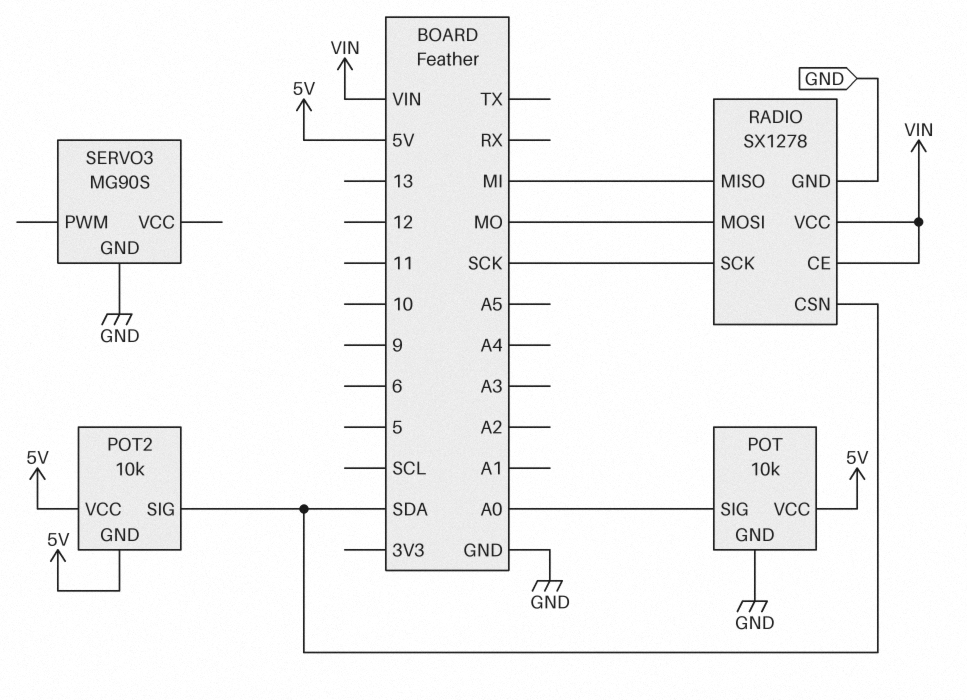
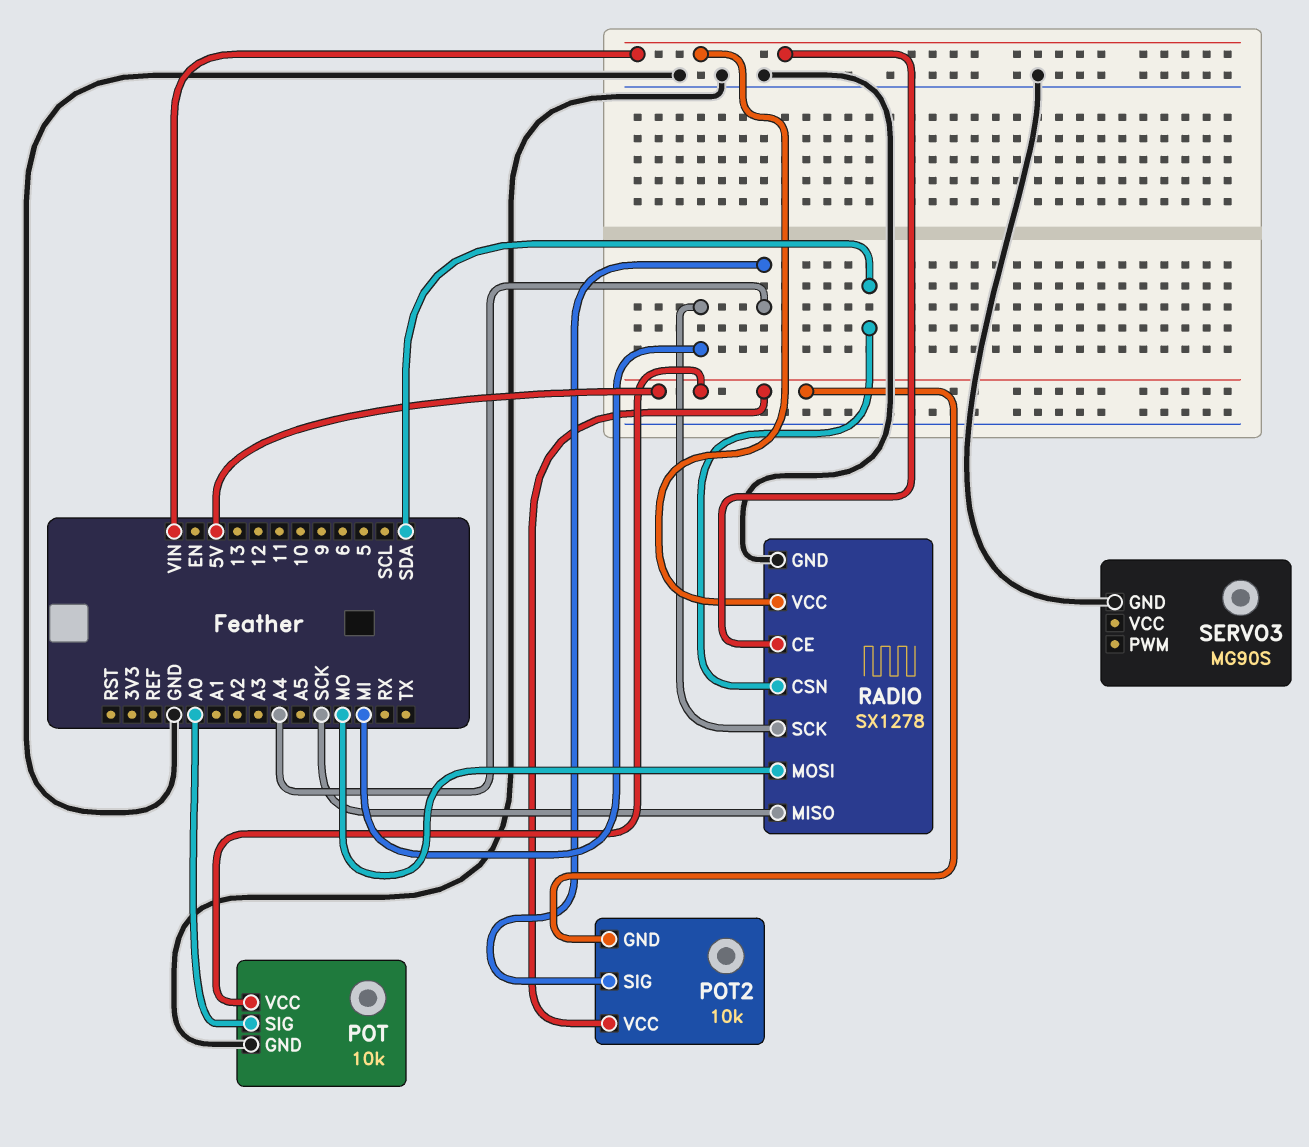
POT2 pin SIG: SDA -> A4
RADIO pin MISO: MI -> SCK
RADIO pin SCK: SCK -> MI

